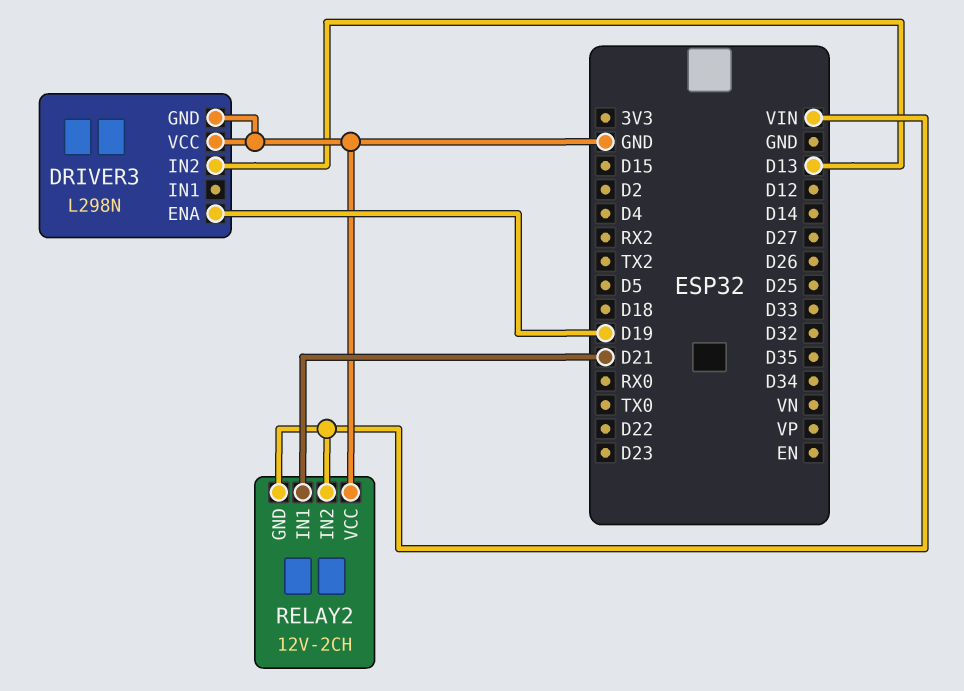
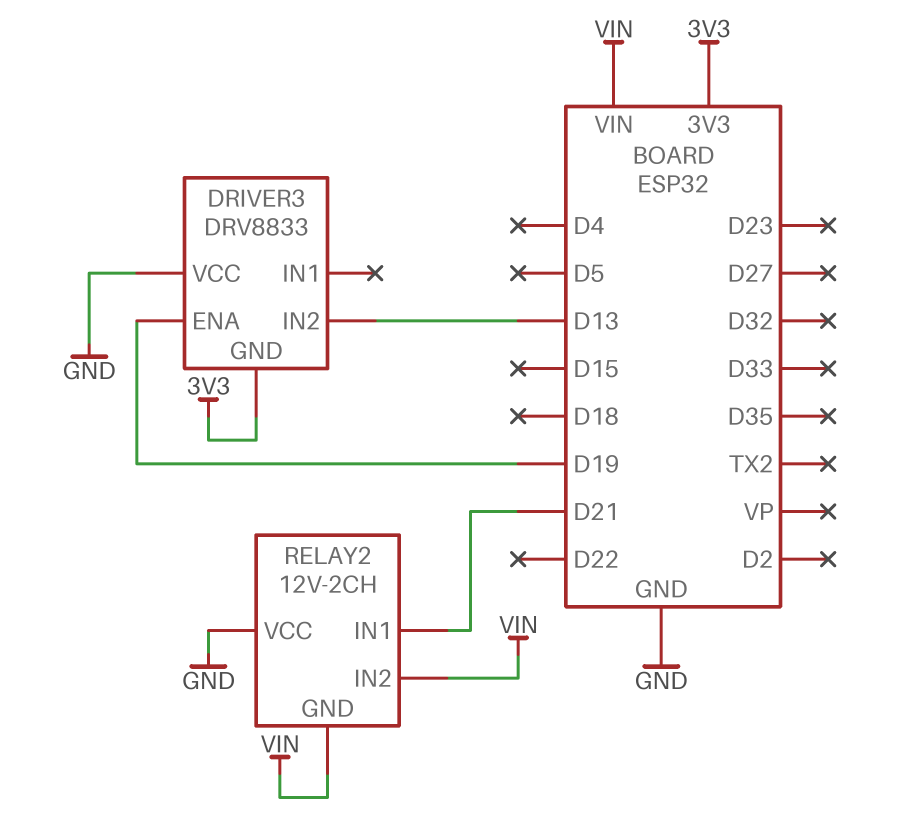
DRIVER3: L298N -> DRV8833
DRIVER3 pin GND: GND -> 3V3

